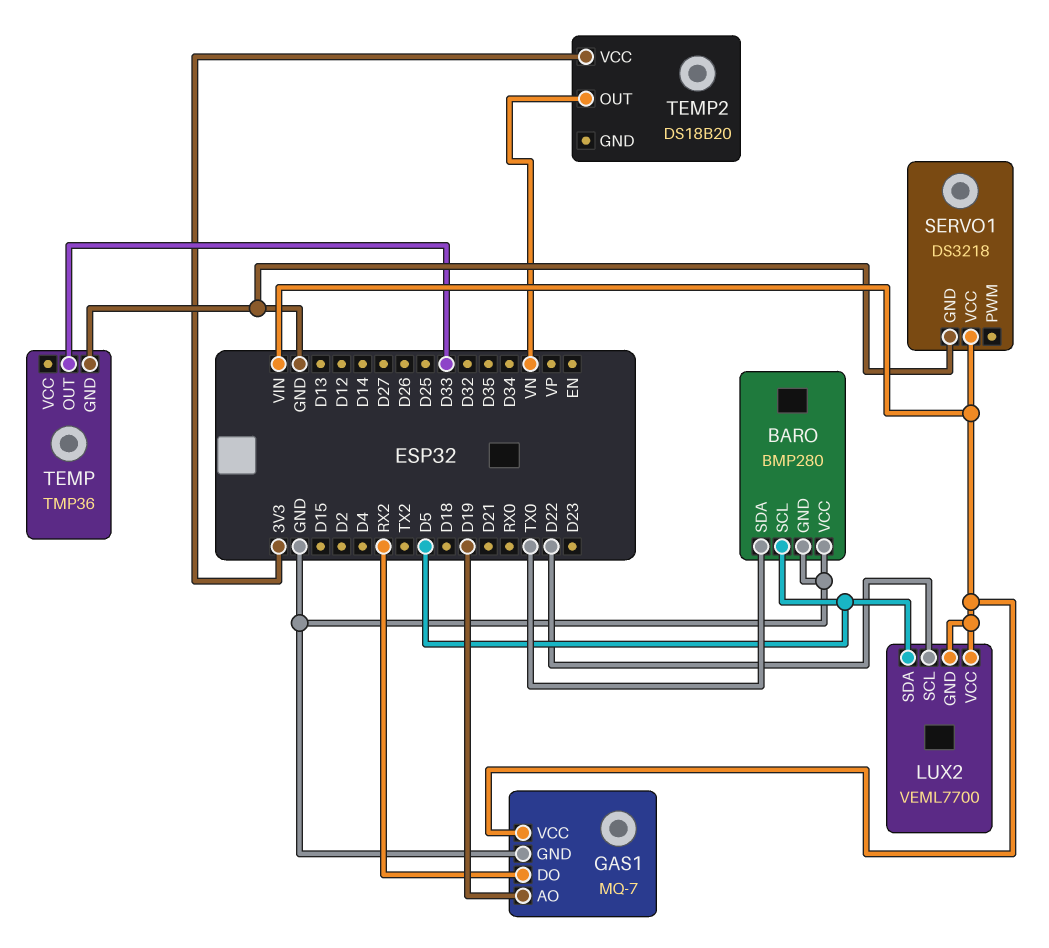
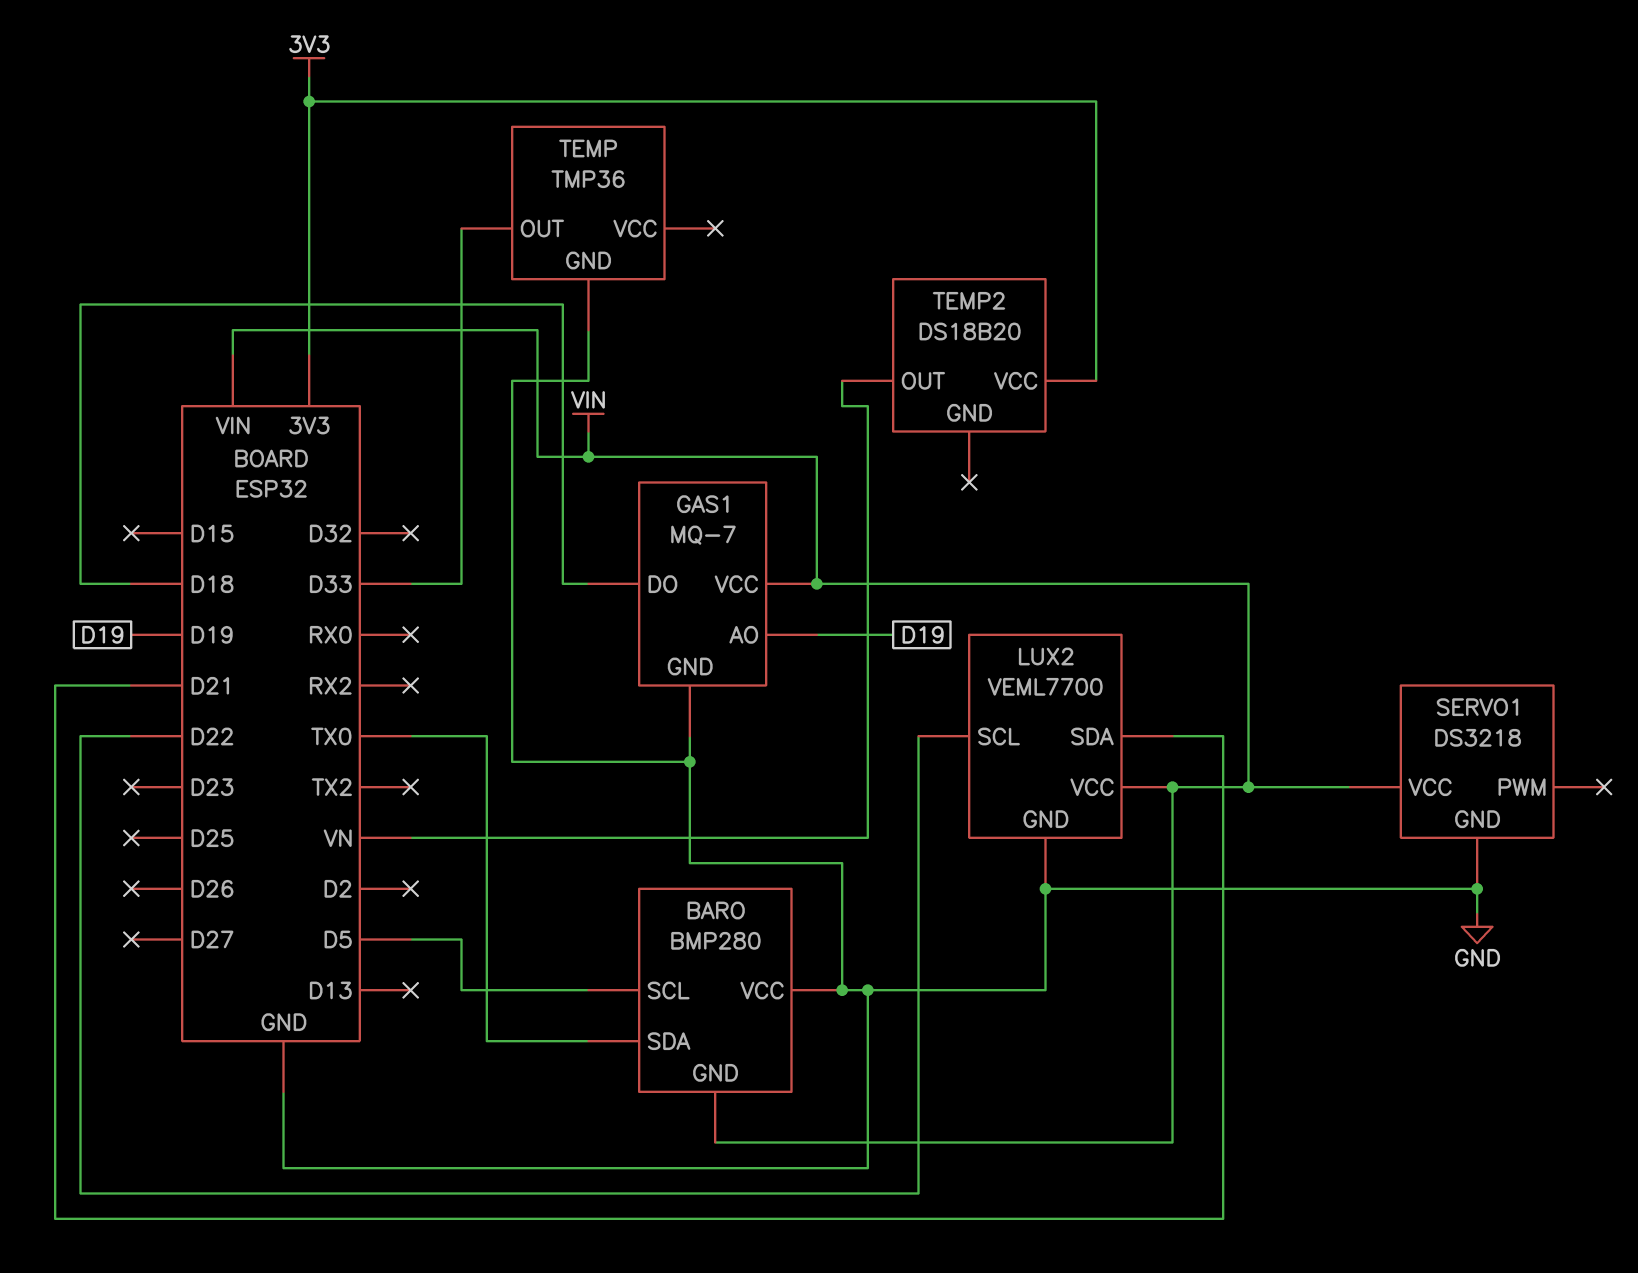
BARO pin GND: GND -> VIN
GAS1 pin DO: RX2 -> D18
LUX2 pin GND: VIN -> GND
LUX2 pin SDA: D5 -> D21

